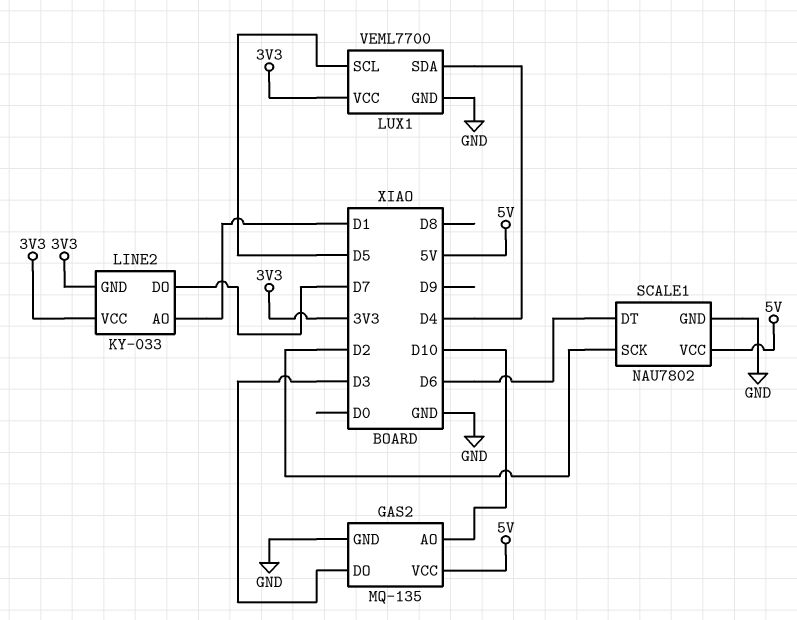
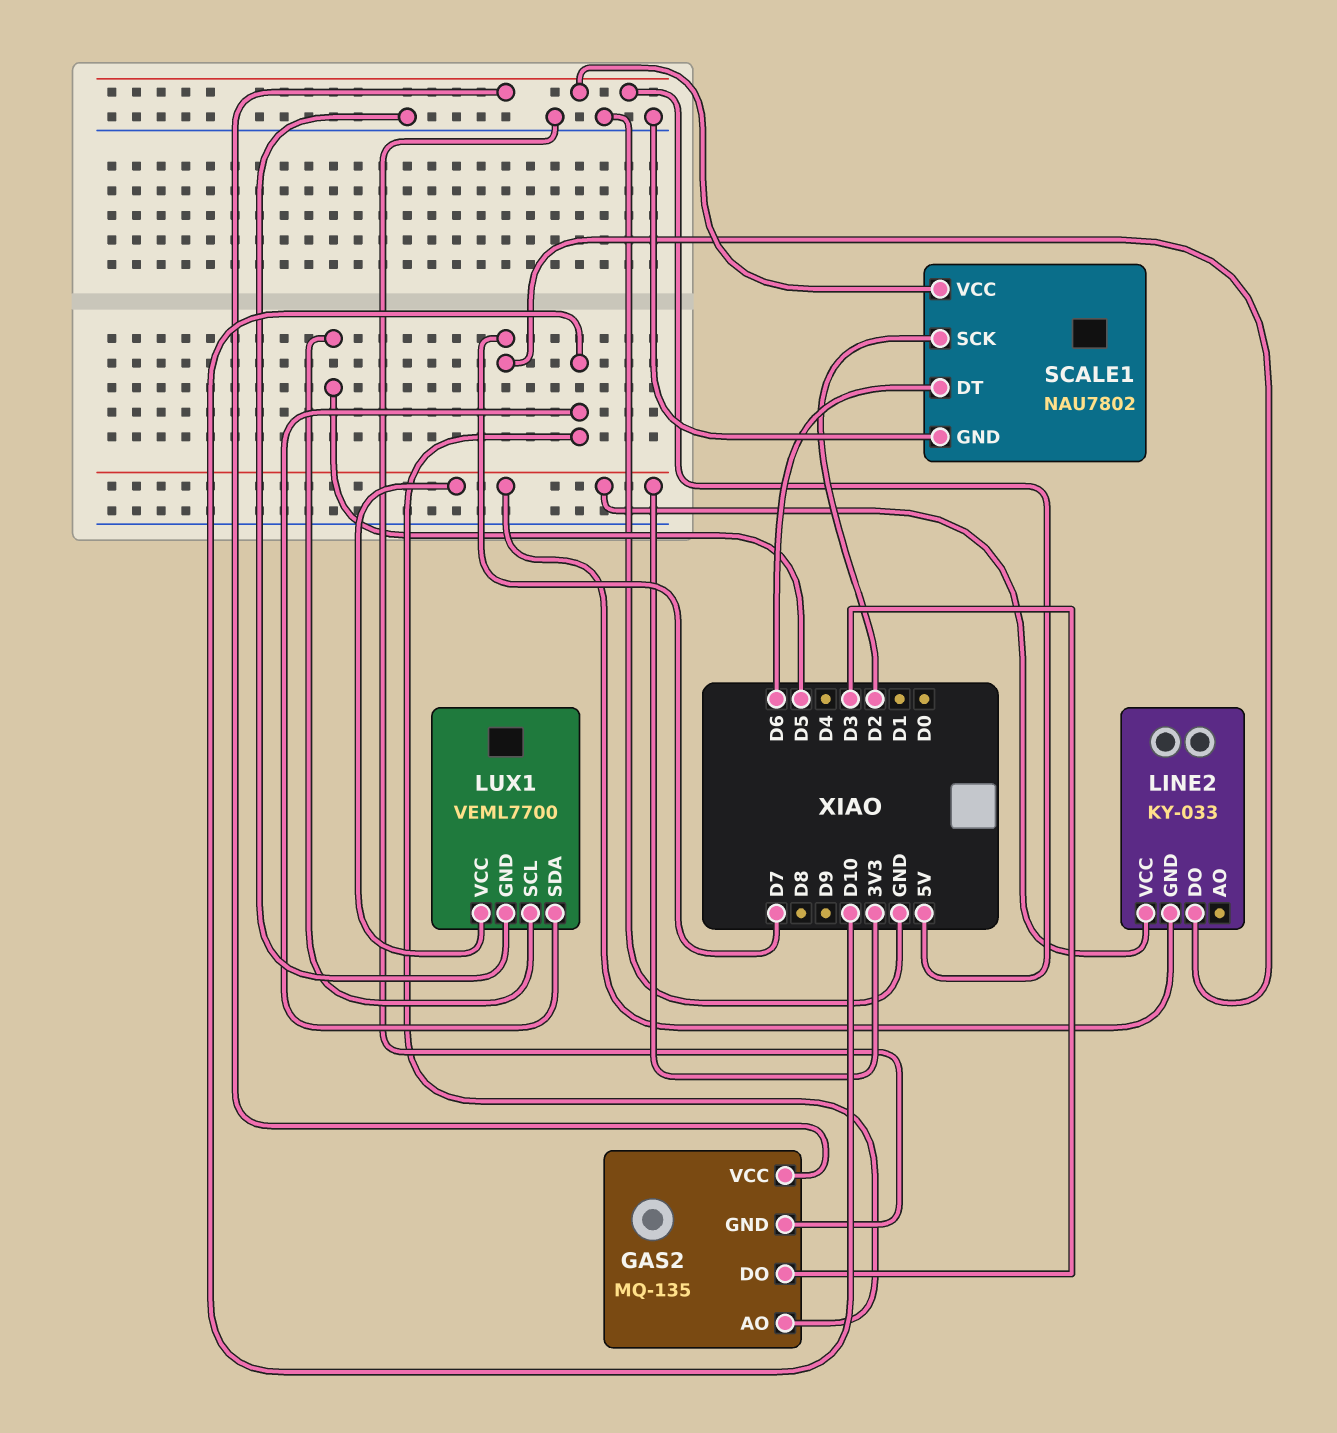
LINE2 pin AO: D1 -> none
LUX1 pin SDA: D4 -> D10

